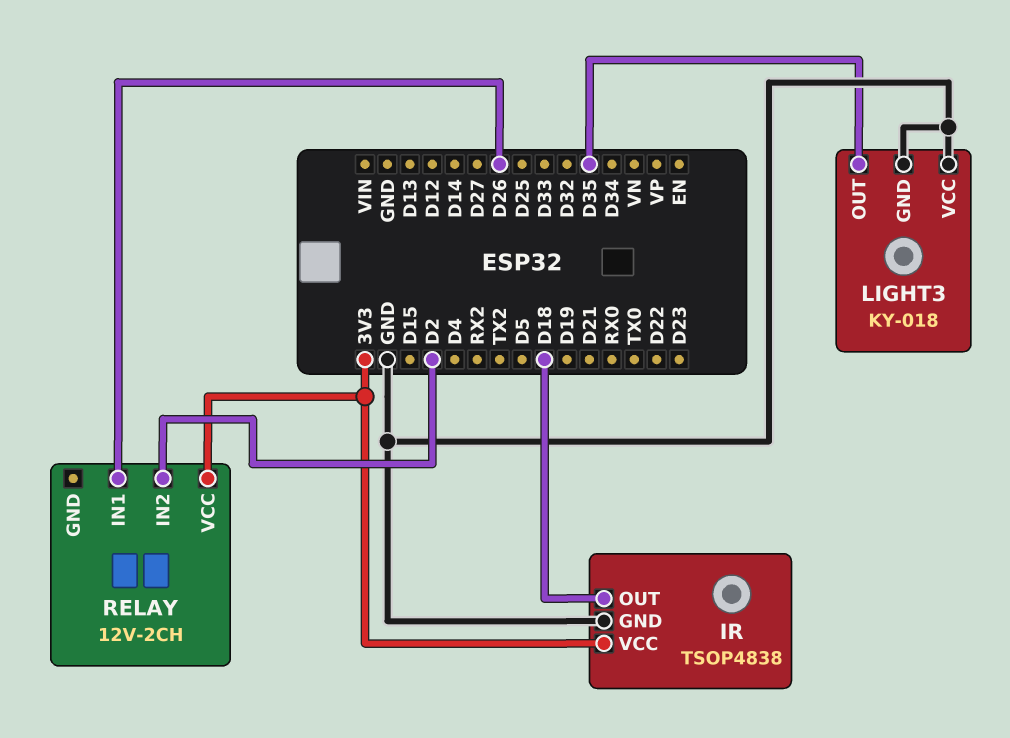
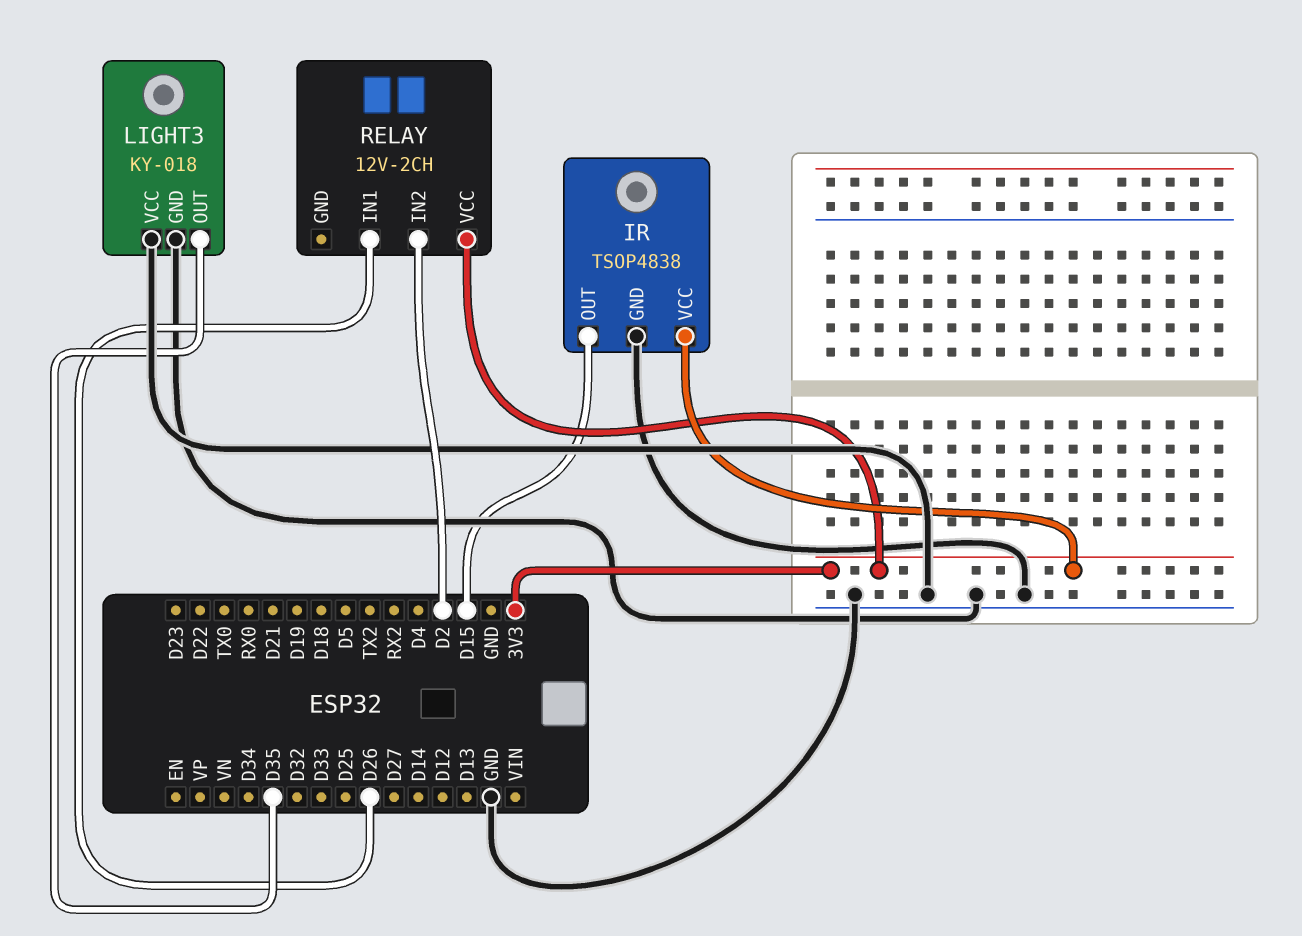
IR pin OUT: D18 -> D15

